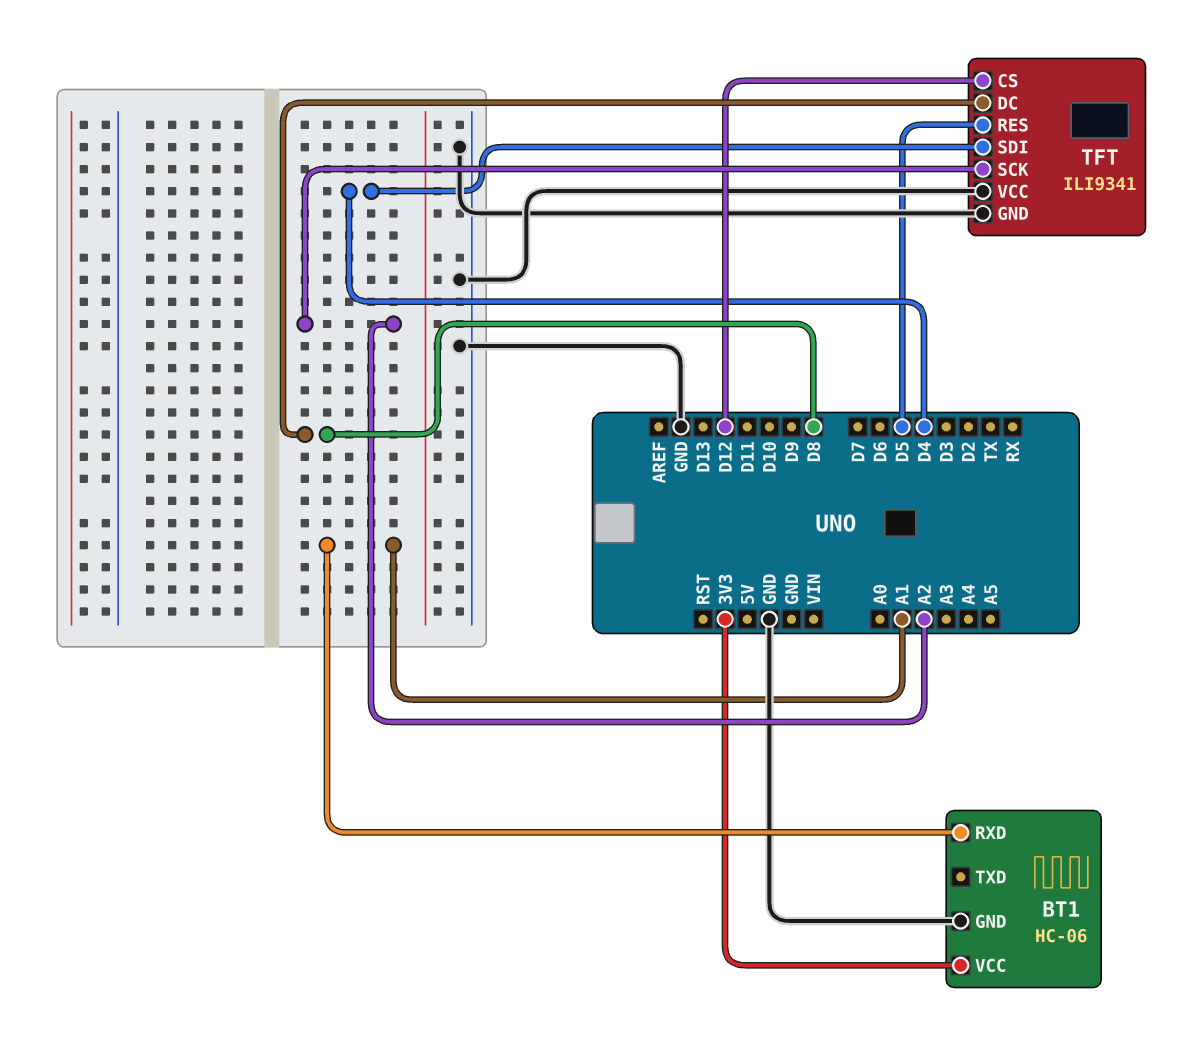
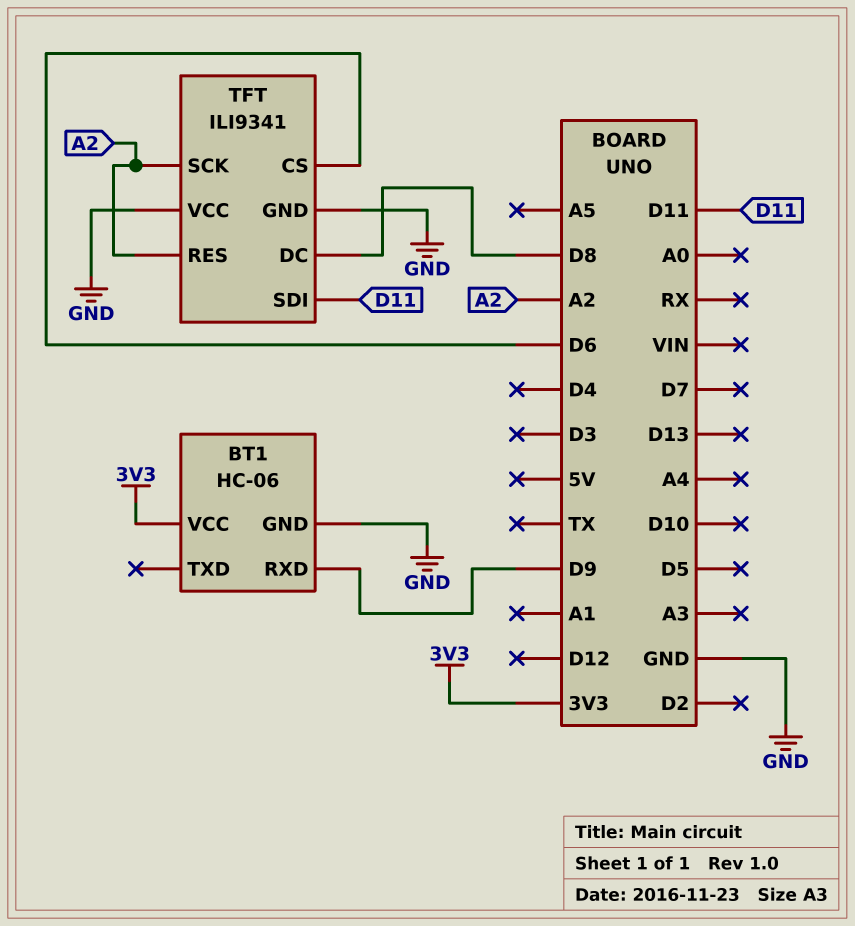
BT1 pin RXD: A1 -> D9
TFT pin CS: D12 -> D6
TFT pin RES: D5 -> A2
TFT pin SDI: D4 -> D11

